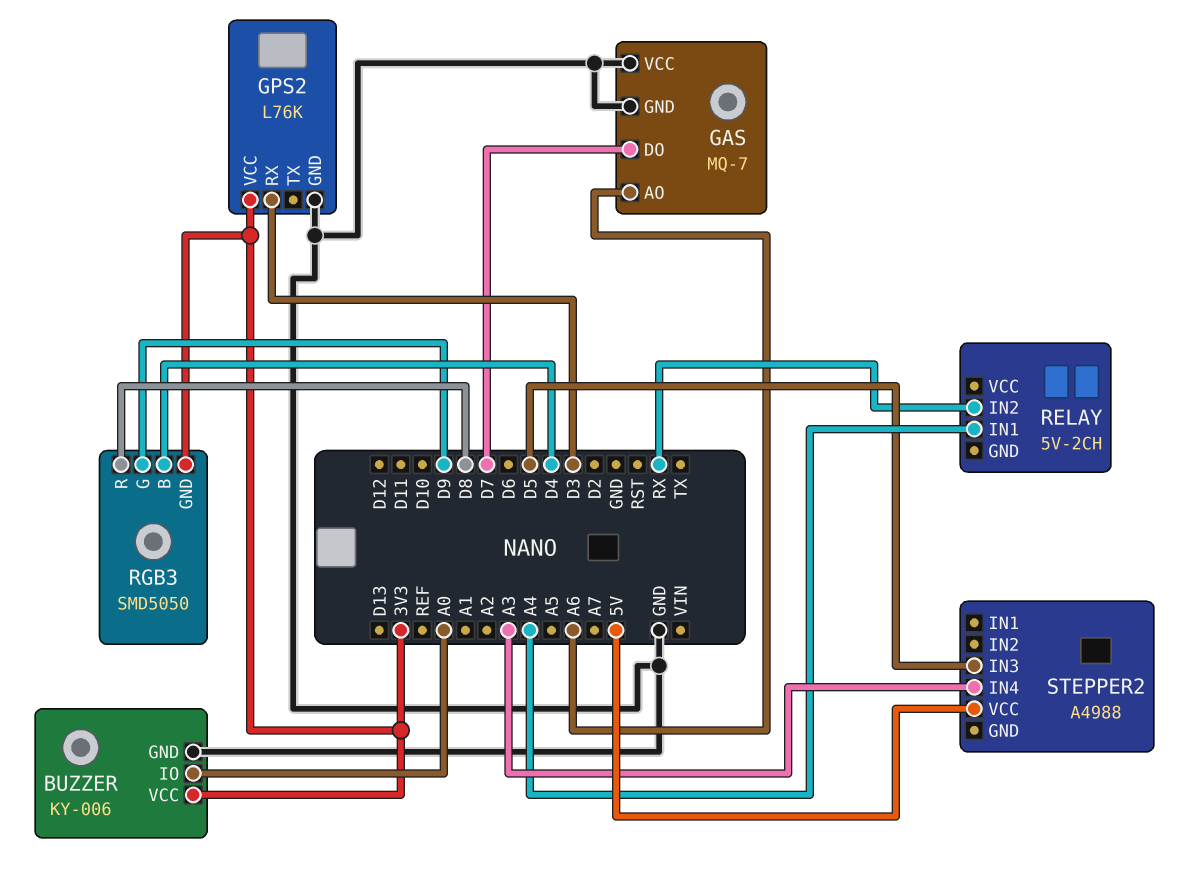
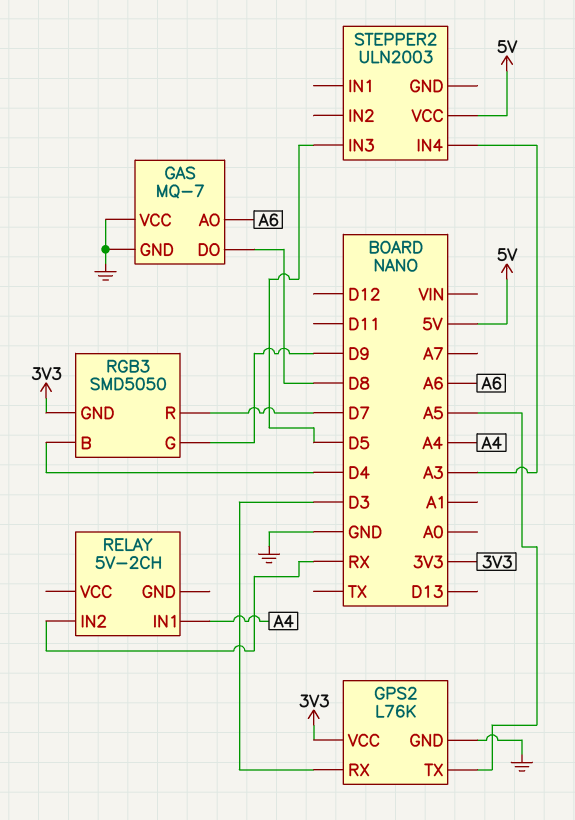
BUZZER: KY-006 -> none
BUZZER pin GND: GND -> none
BUZZER pin IO: A0 -> none
BUZZER pin VCC: 3V3 -> none
GAS pin DO: D7 -> D8
GPS2 pin TX: none -> A5
RGB3 pin R: D8 -> D7
STEPPER2: A4988 -> ULN2003

